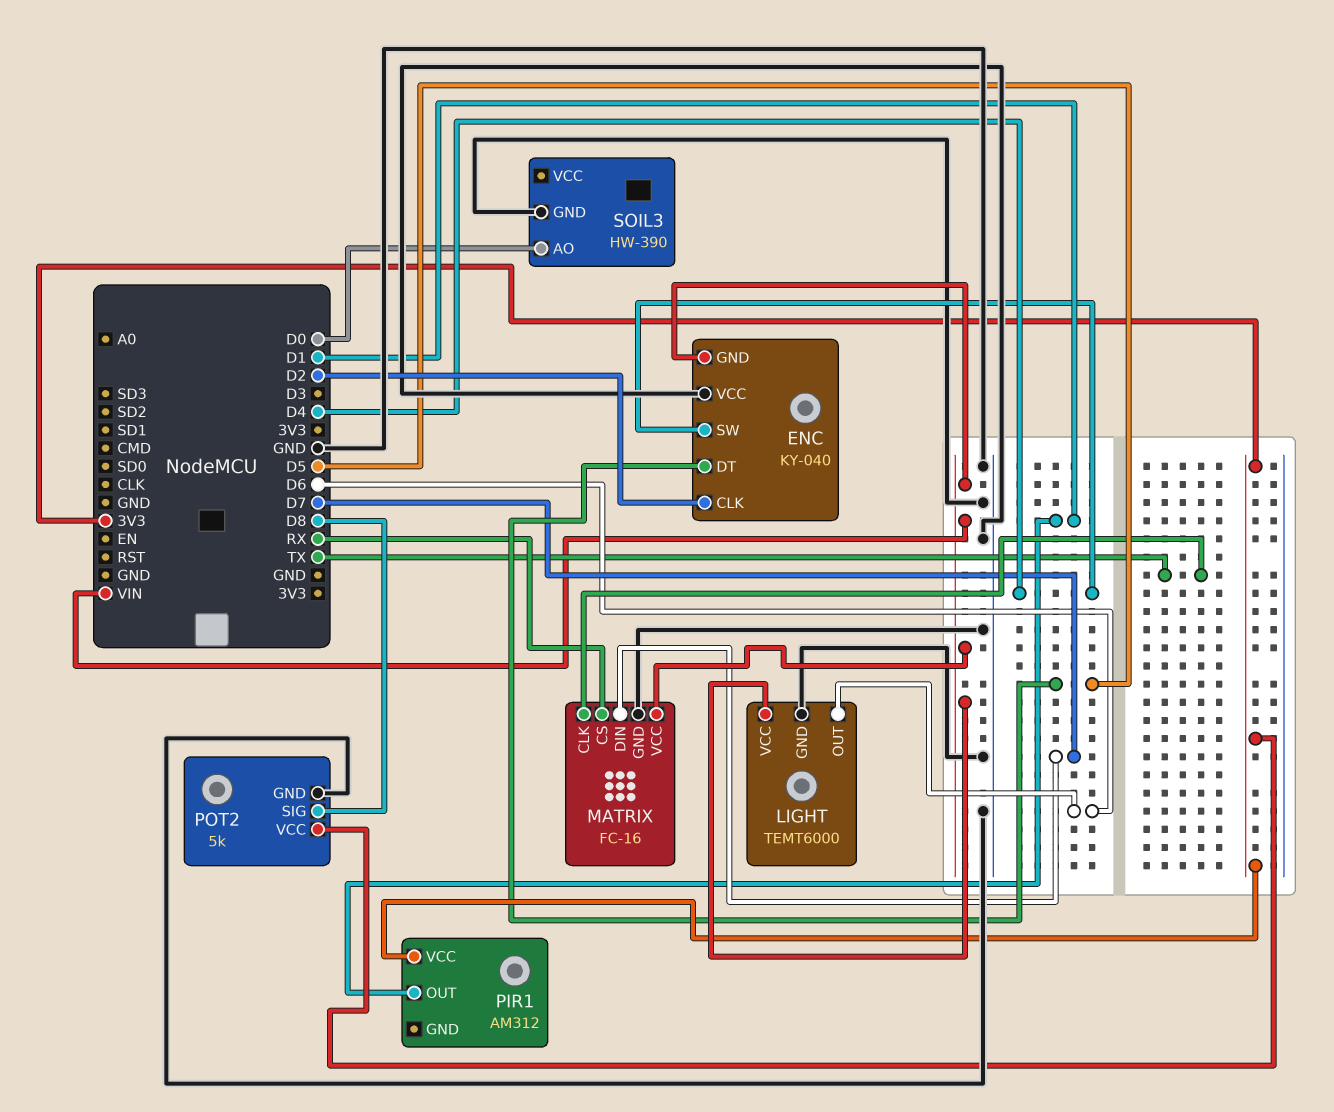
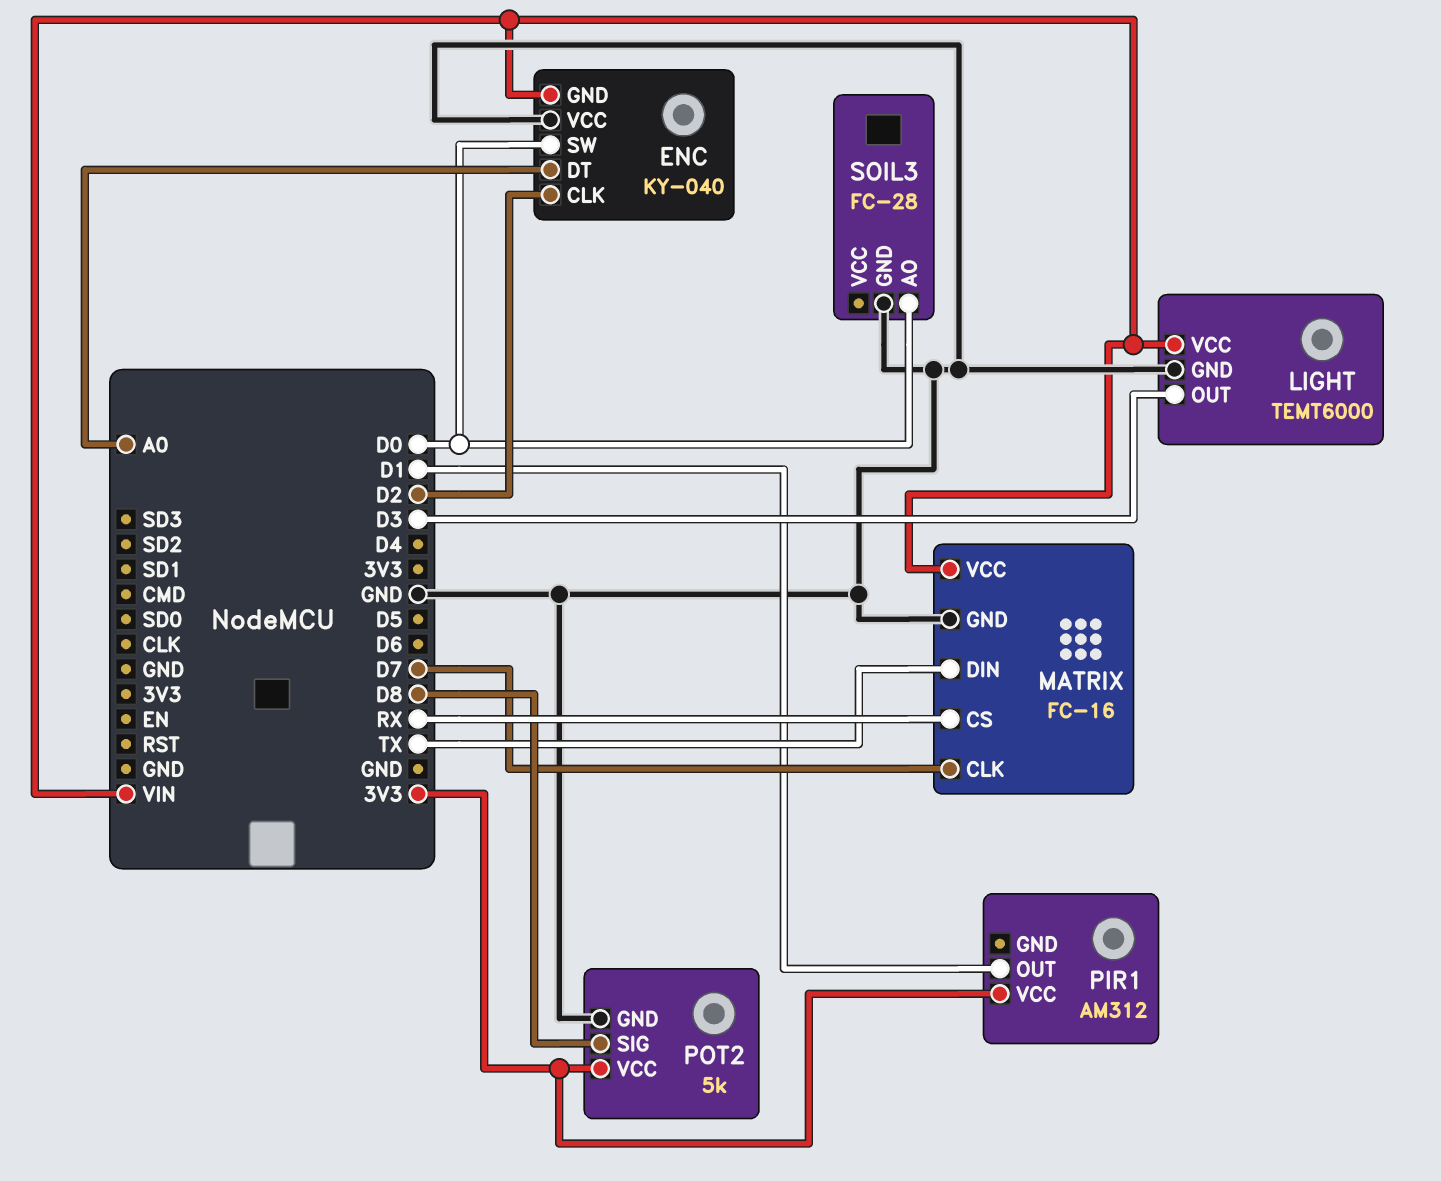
ENC pin DT: D5 -> A0
ENC pin SW: D4 -> D0
LIGHT pin OUT: D6 -> D3
MATRIX pin CLK: TX -> D7
MATRIX pin DIN: D7 -> TX
SOIL3: HW-390 -> FC-28

